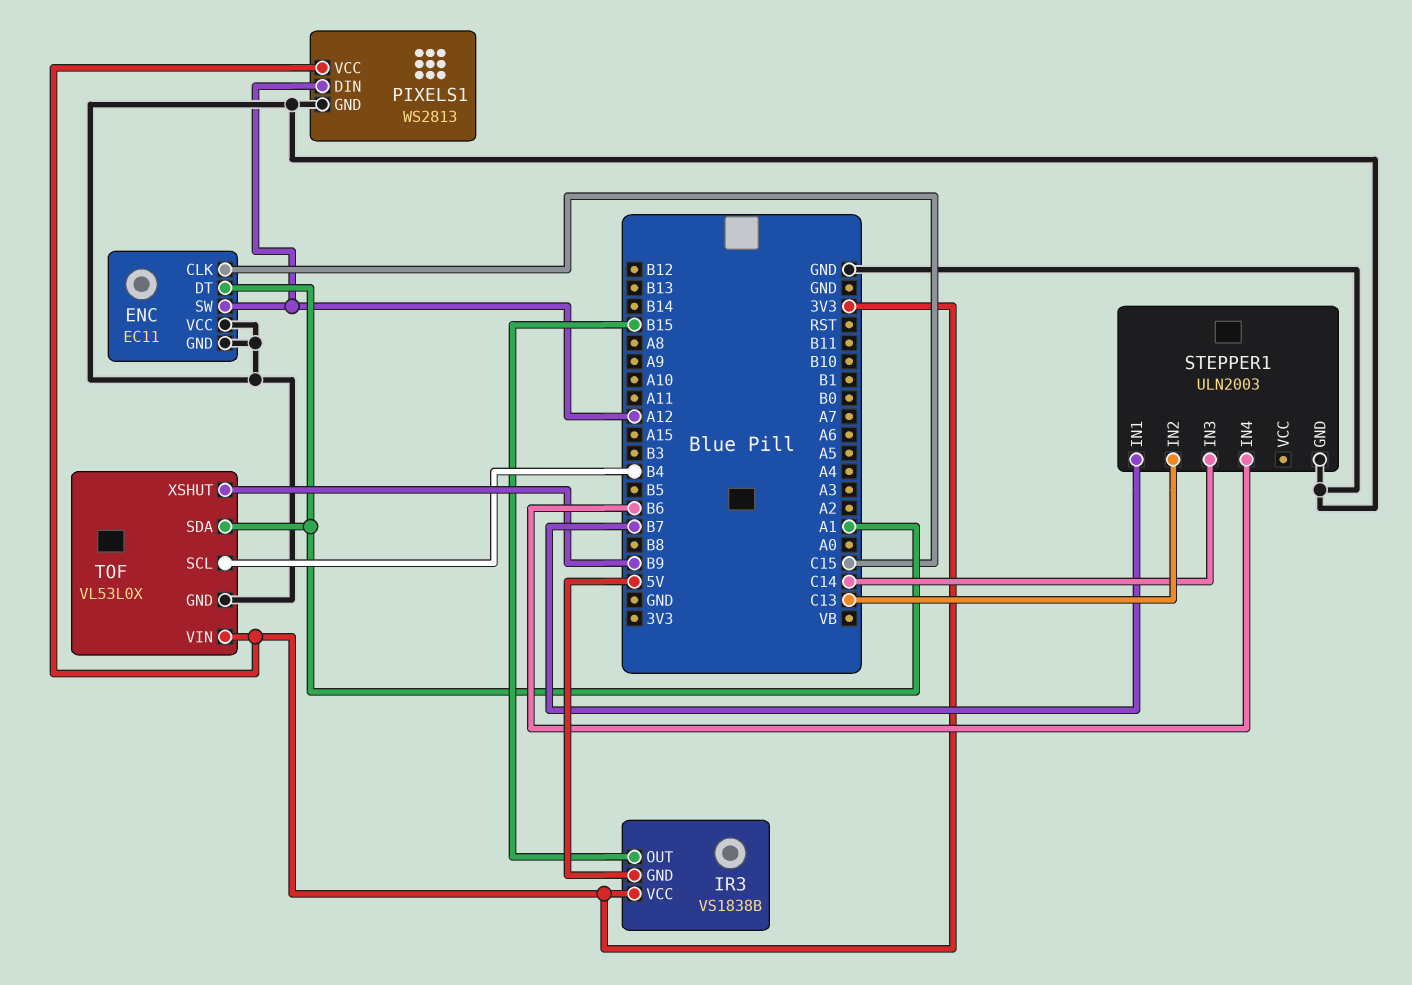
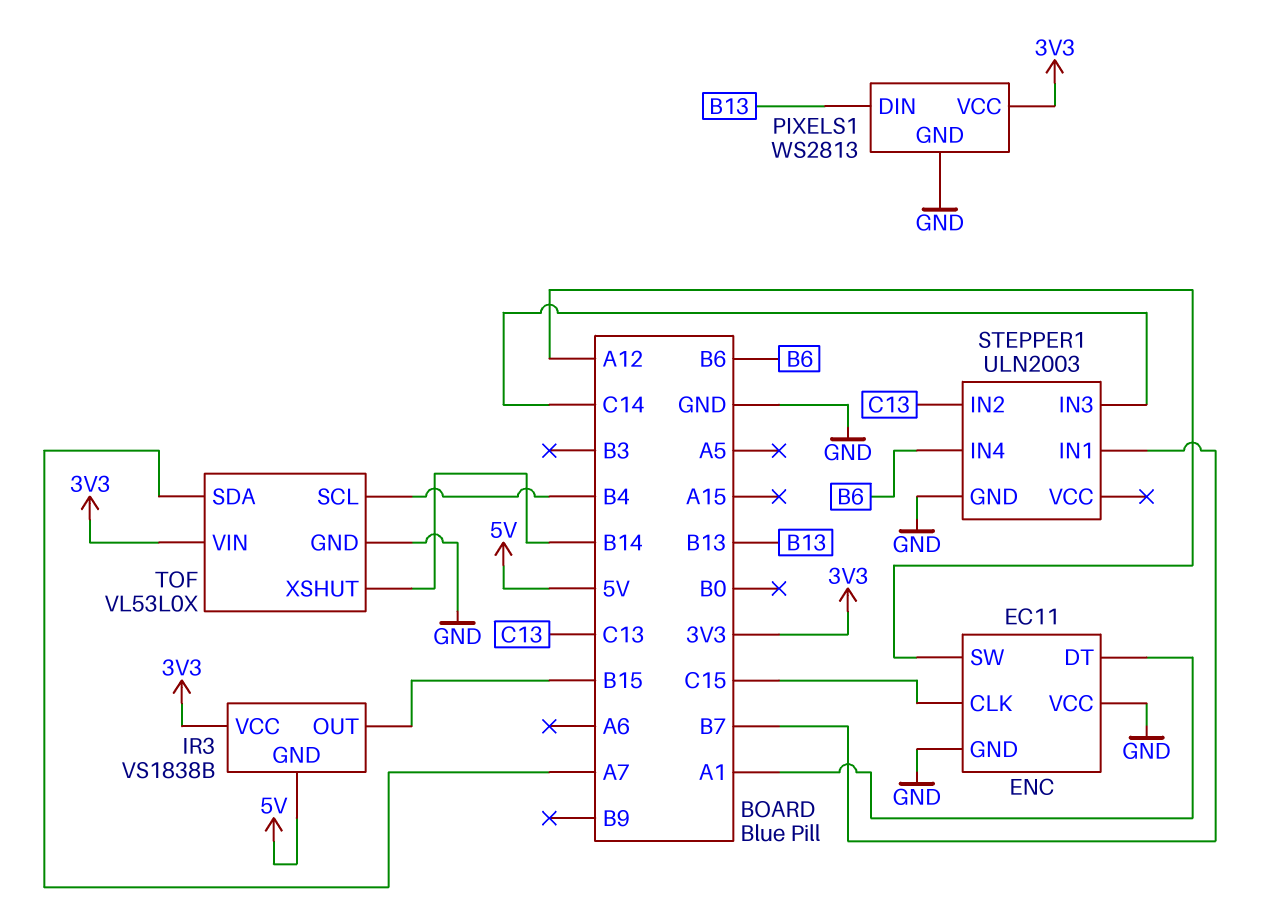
PIXELS1 pin DIN: A12 -> B13
TOF pin SDA: A1 -> A7
TOF pin XSHUT: B9 -> B14

